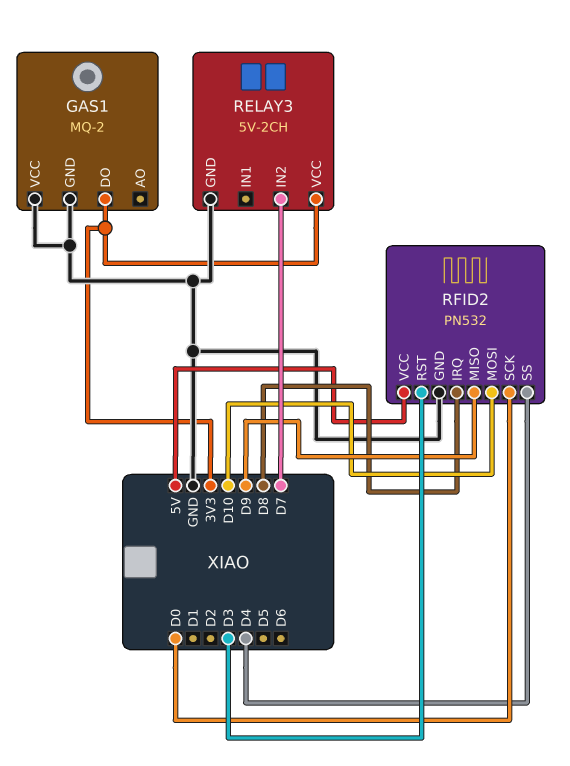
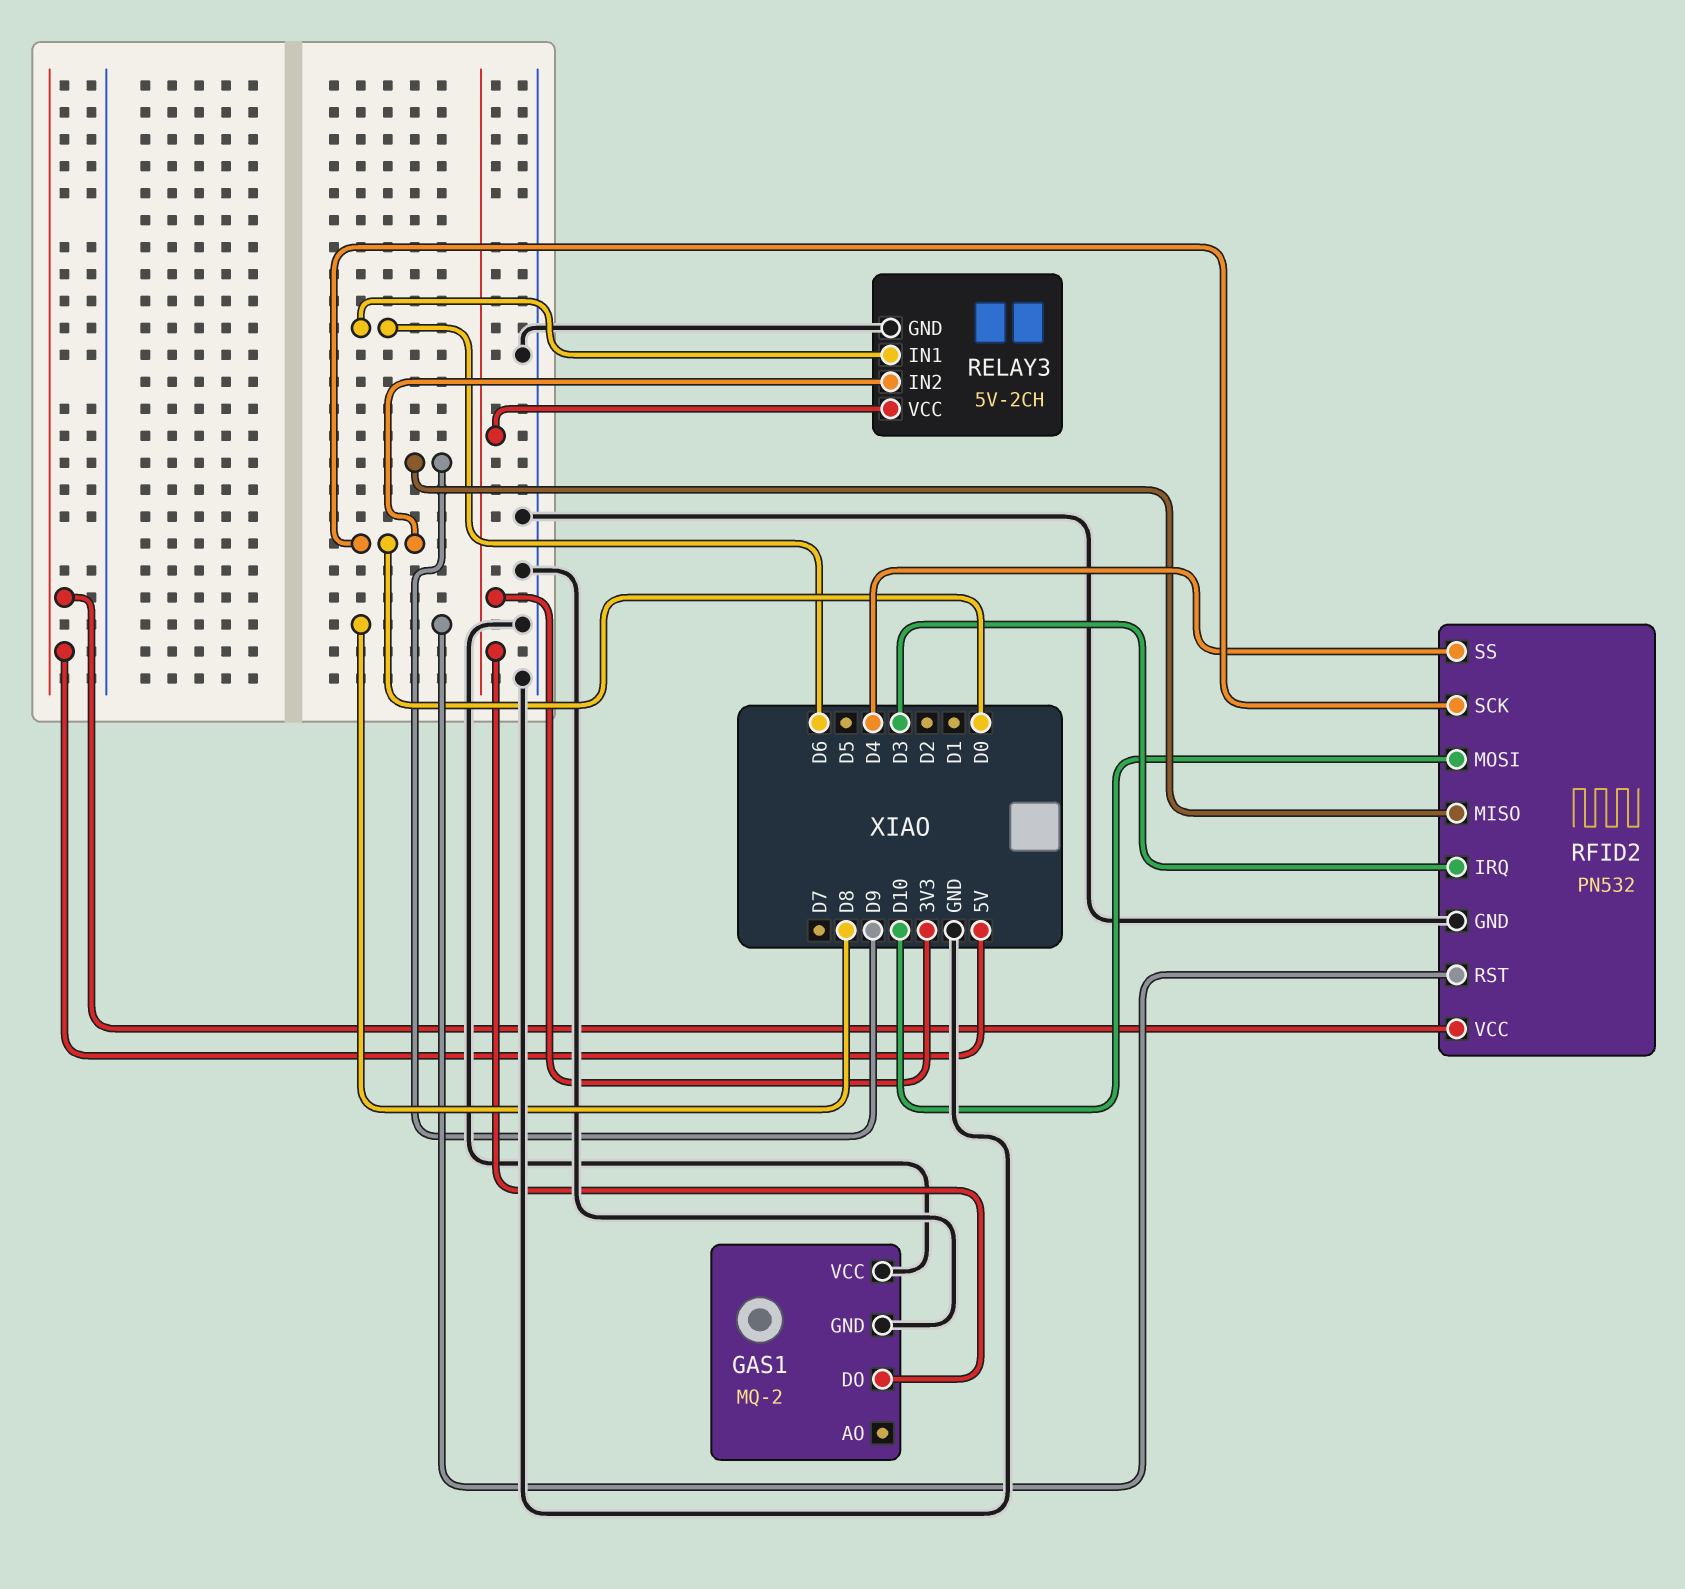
RELAY3 pin IN1: none -> D6
RELAY3 pin IN2: D7 -> D0
RFID2 pin IRQ: D8 -> D3
RFID2 pin RST: D3 -> D8

